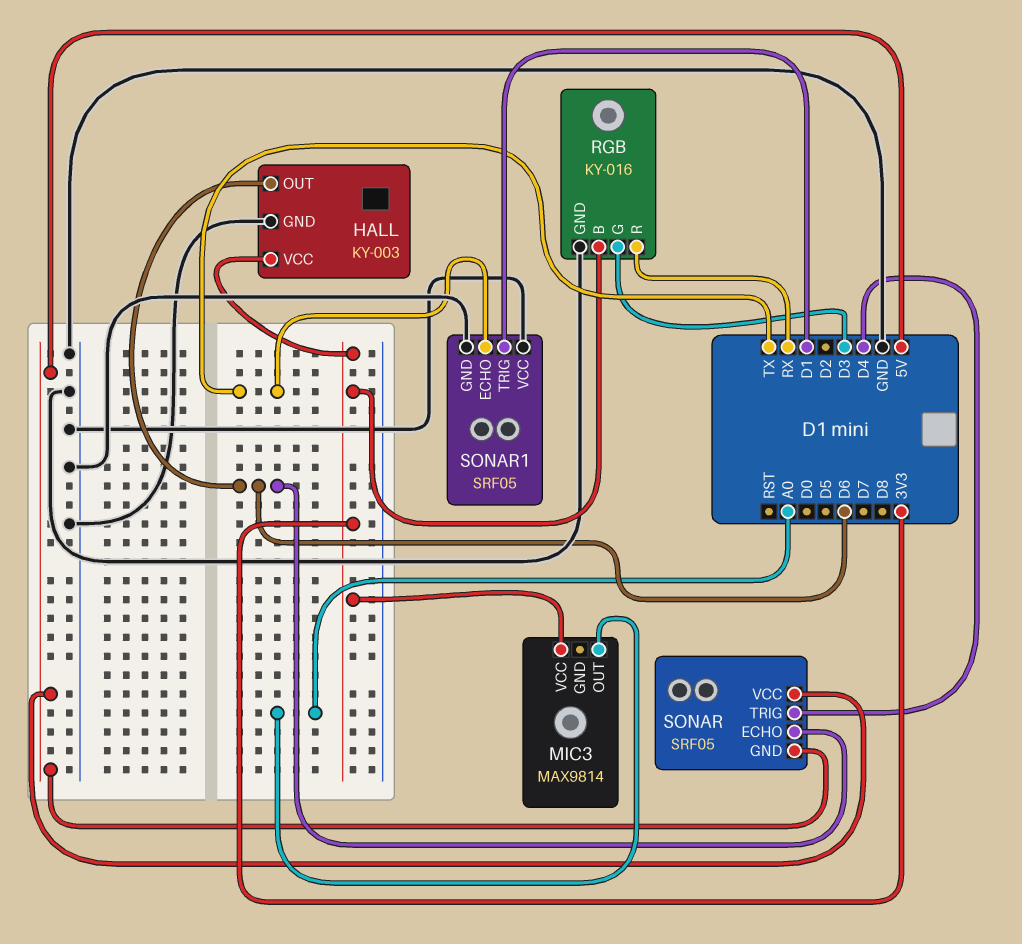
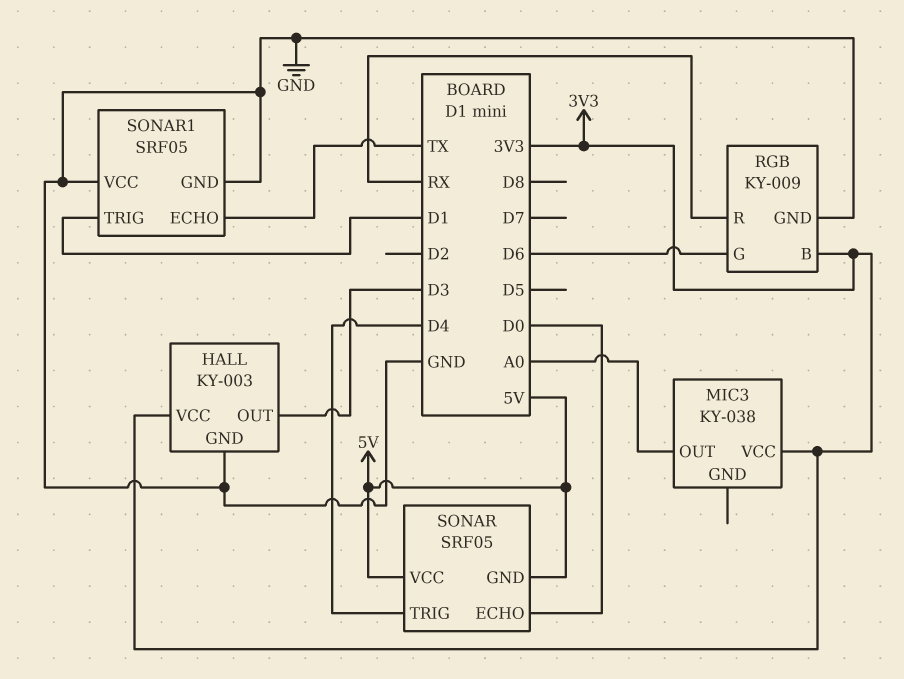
HALL pin OUT: D6 -> D3
MIC3: MAX9814 -> KY-038
RGB: KY-016 -> KY-009
RGB pin G: D3 -> D6
SONAR pin ECHO: D6 -> D0

